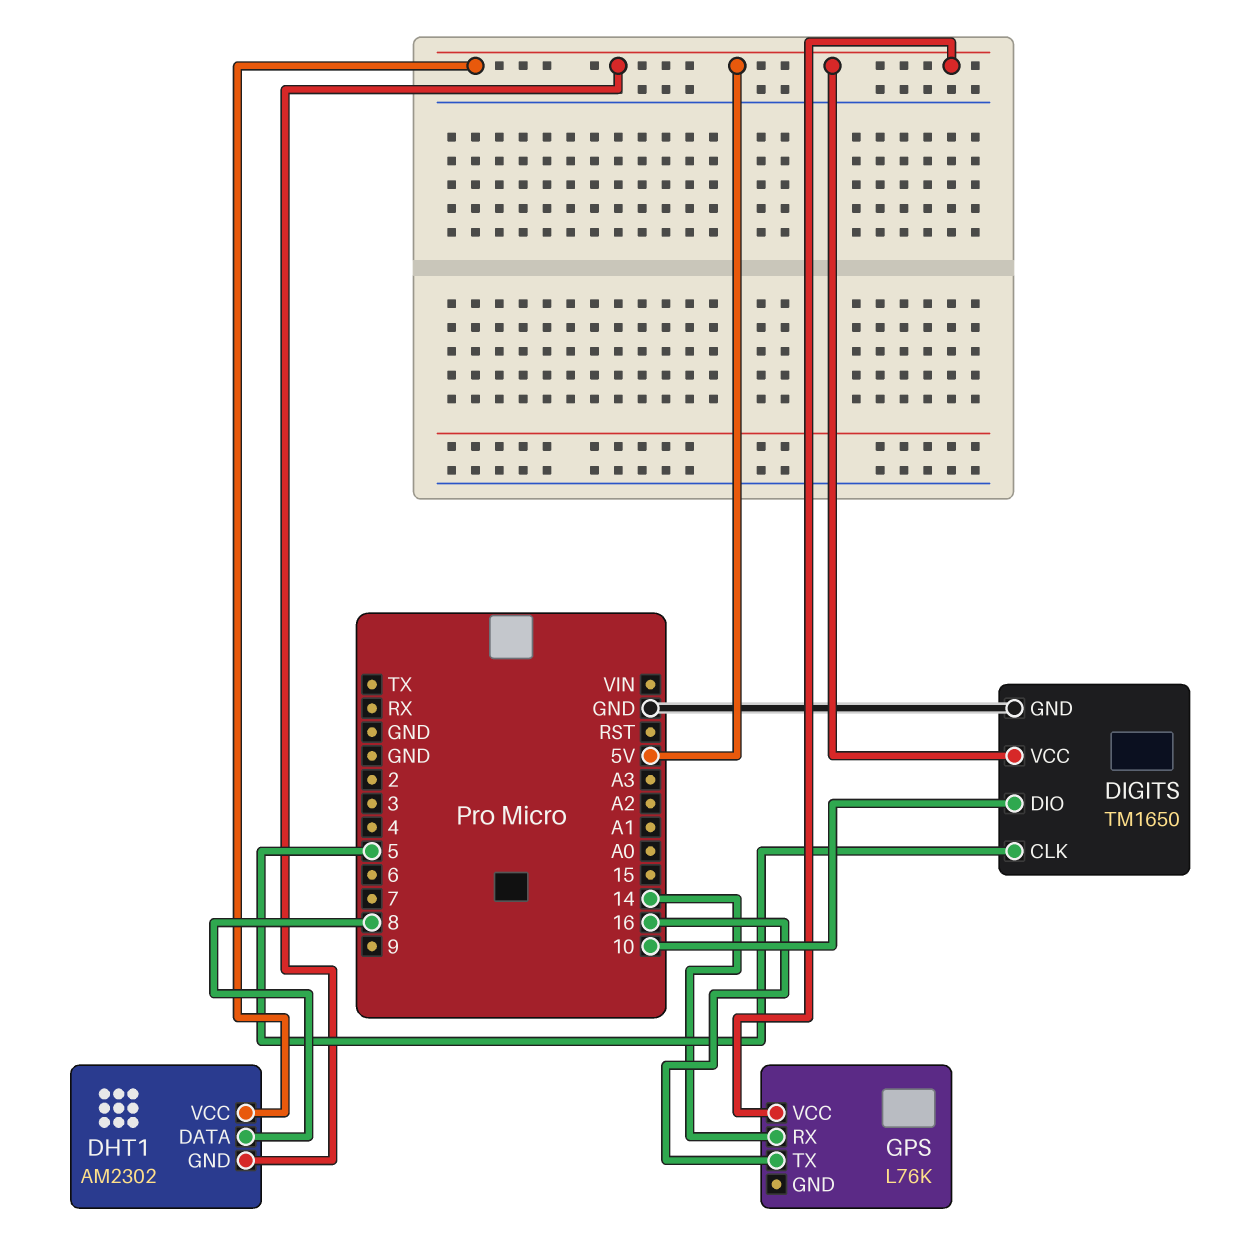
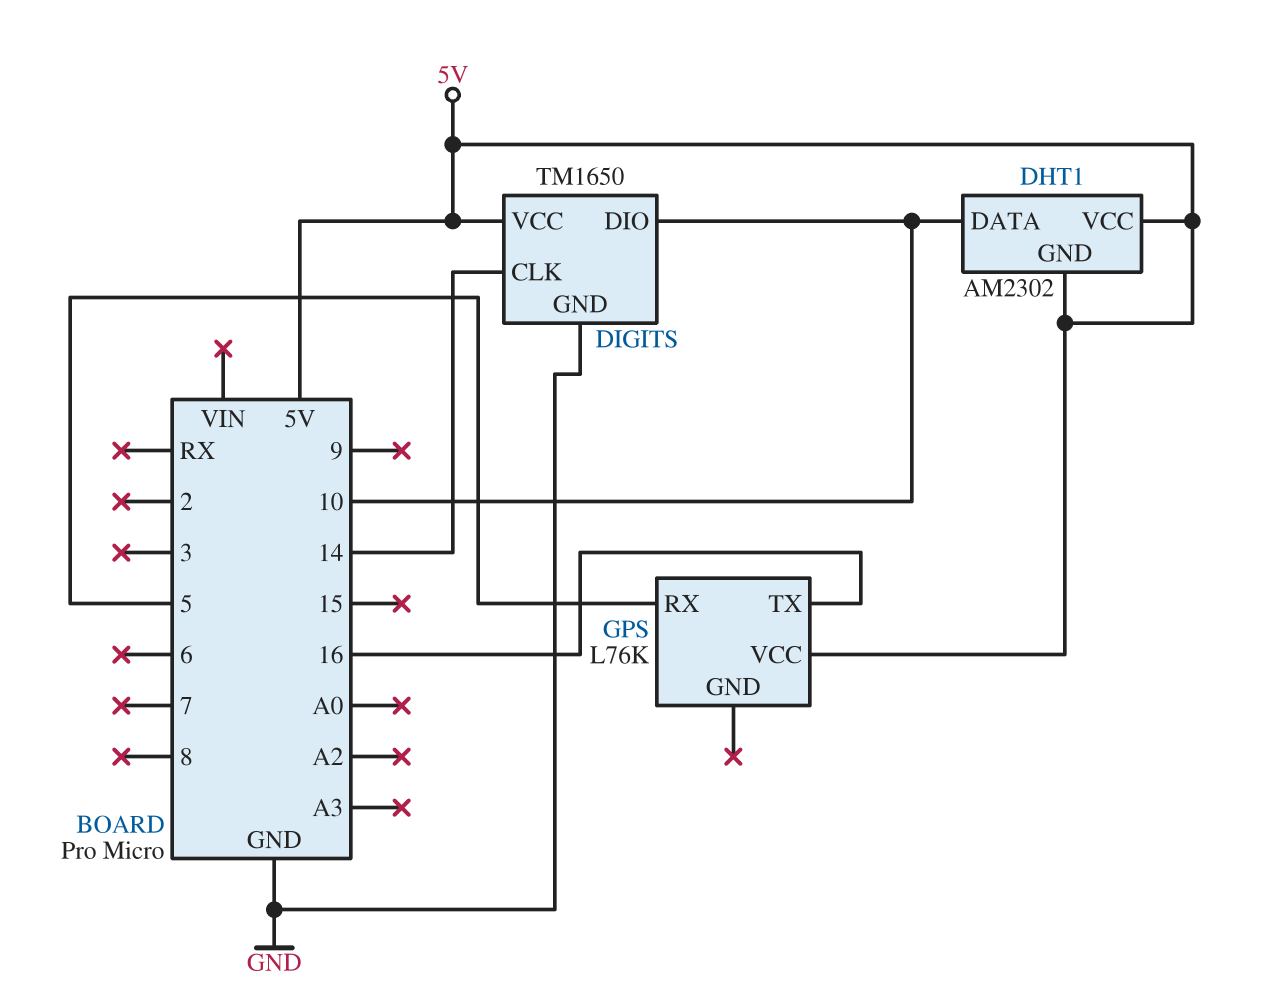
DHT1 pin DATA: 8 -> 10
DIGITS pin CLK: 5 -> 14
GPS pin RX: 14 -> 5

